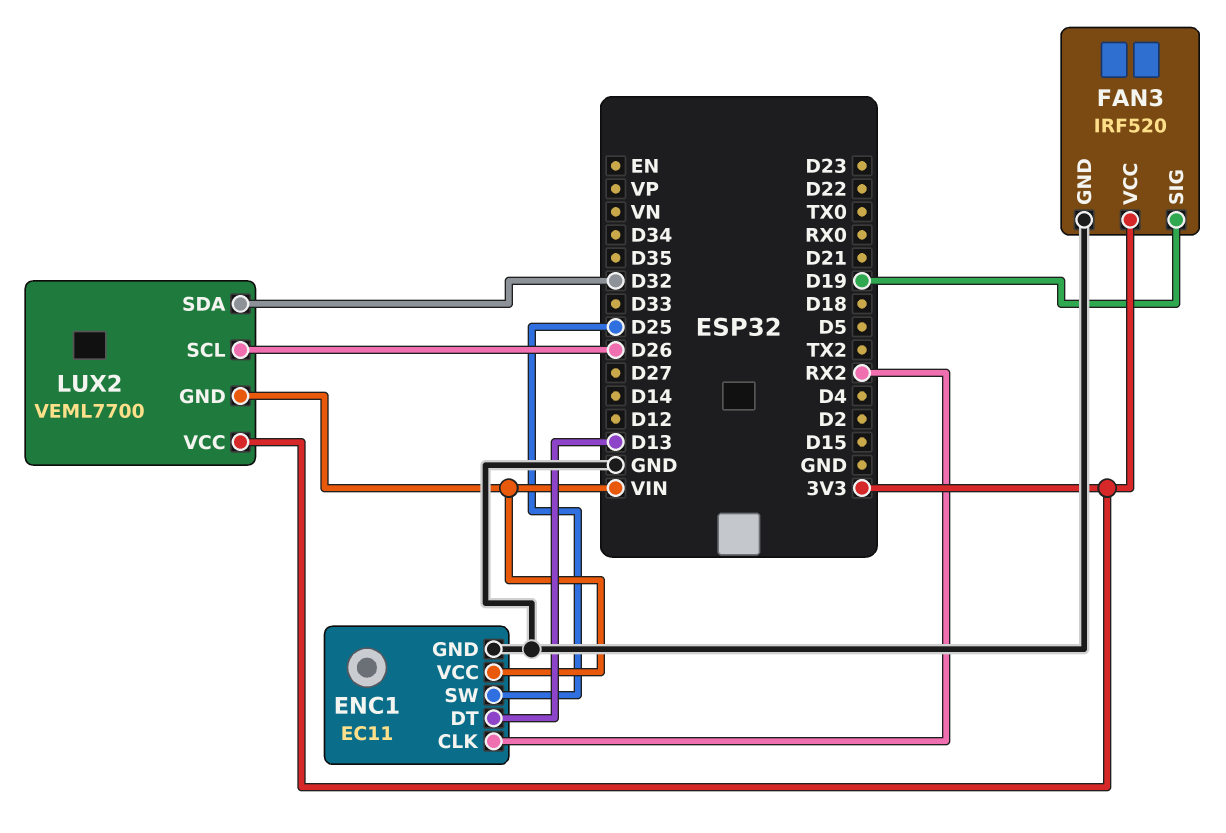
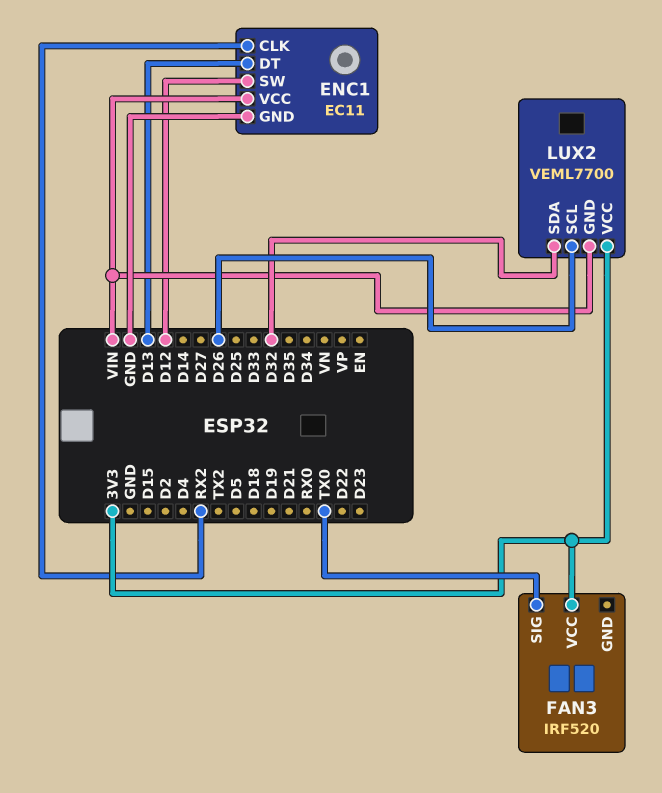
ENC1 pin SW: D25 -> D12
FAN3 pin GND: GND -> none
FAN3 pin SIG: D19 -> TX0

